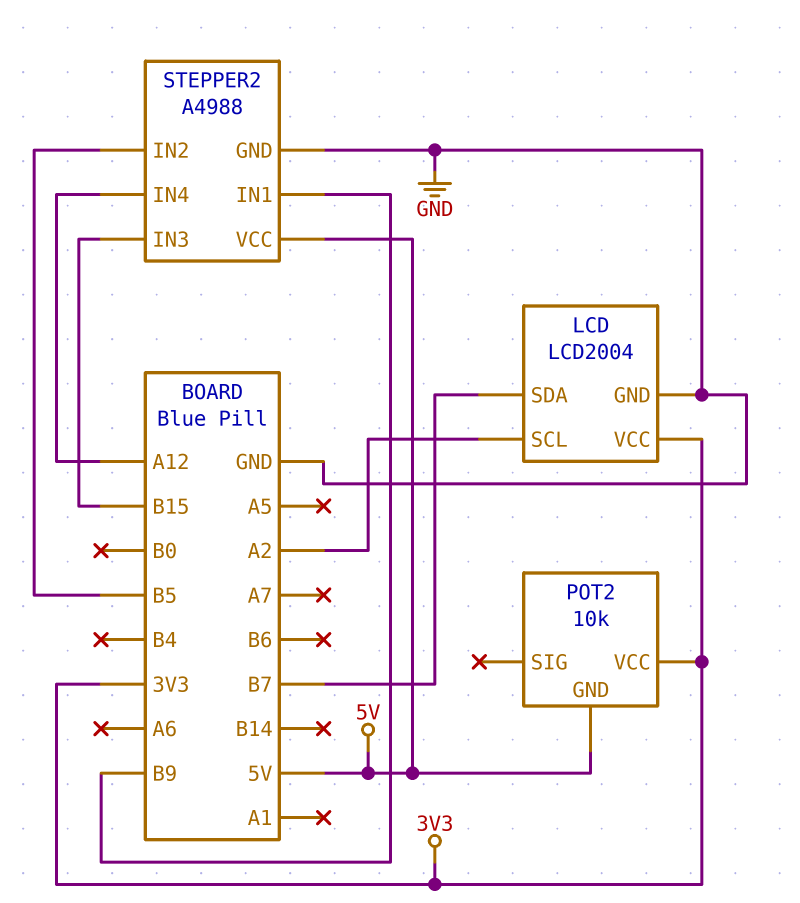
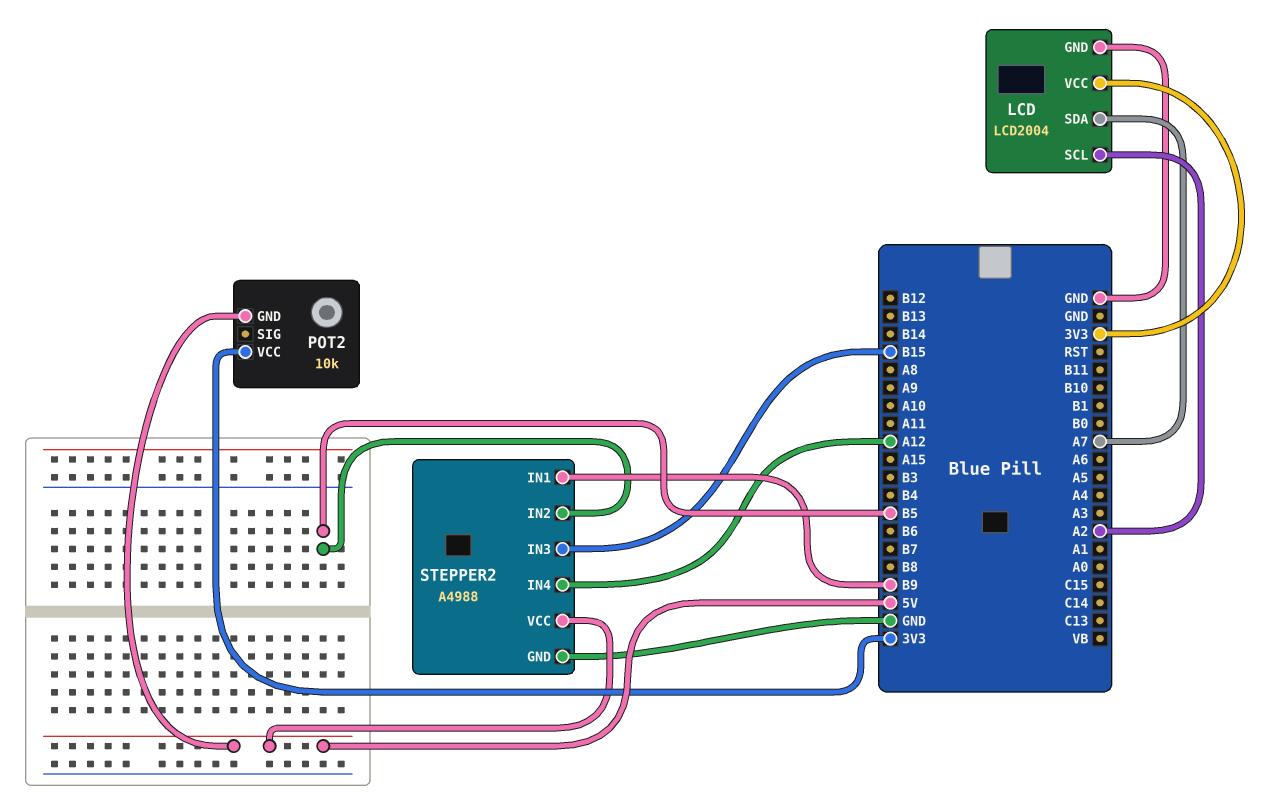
LCD pin SDA: B7 -> A7

